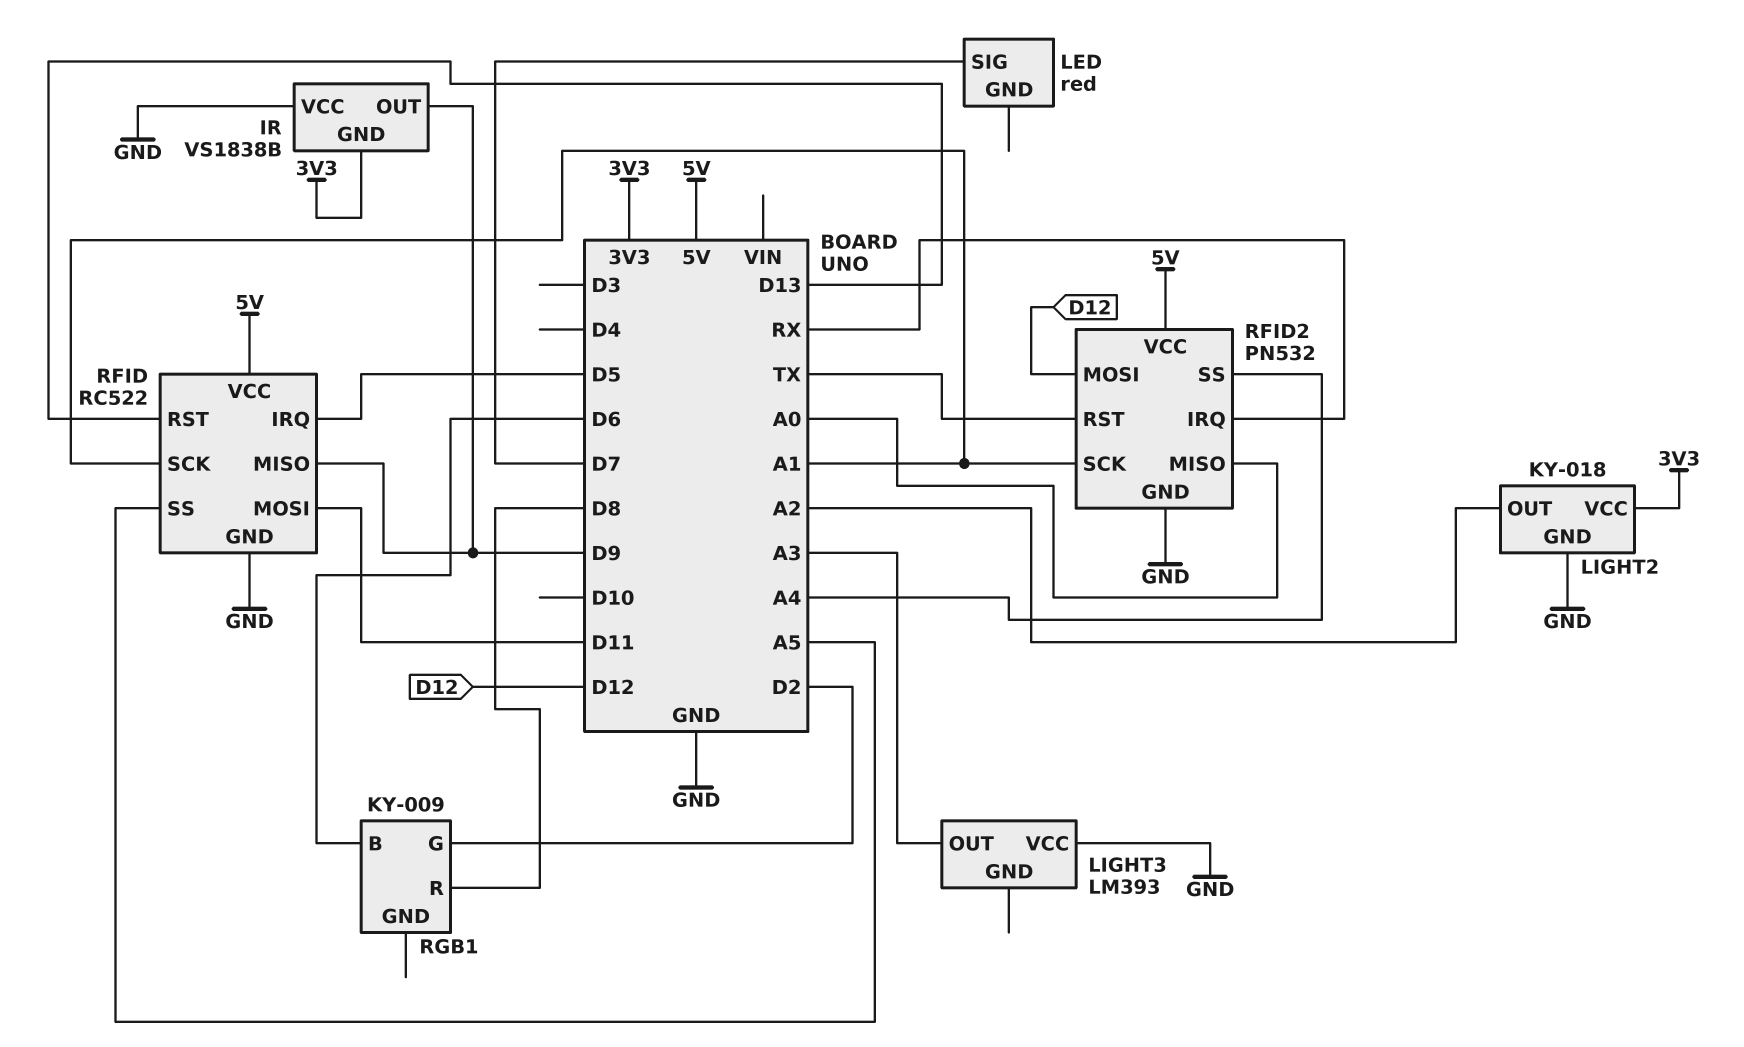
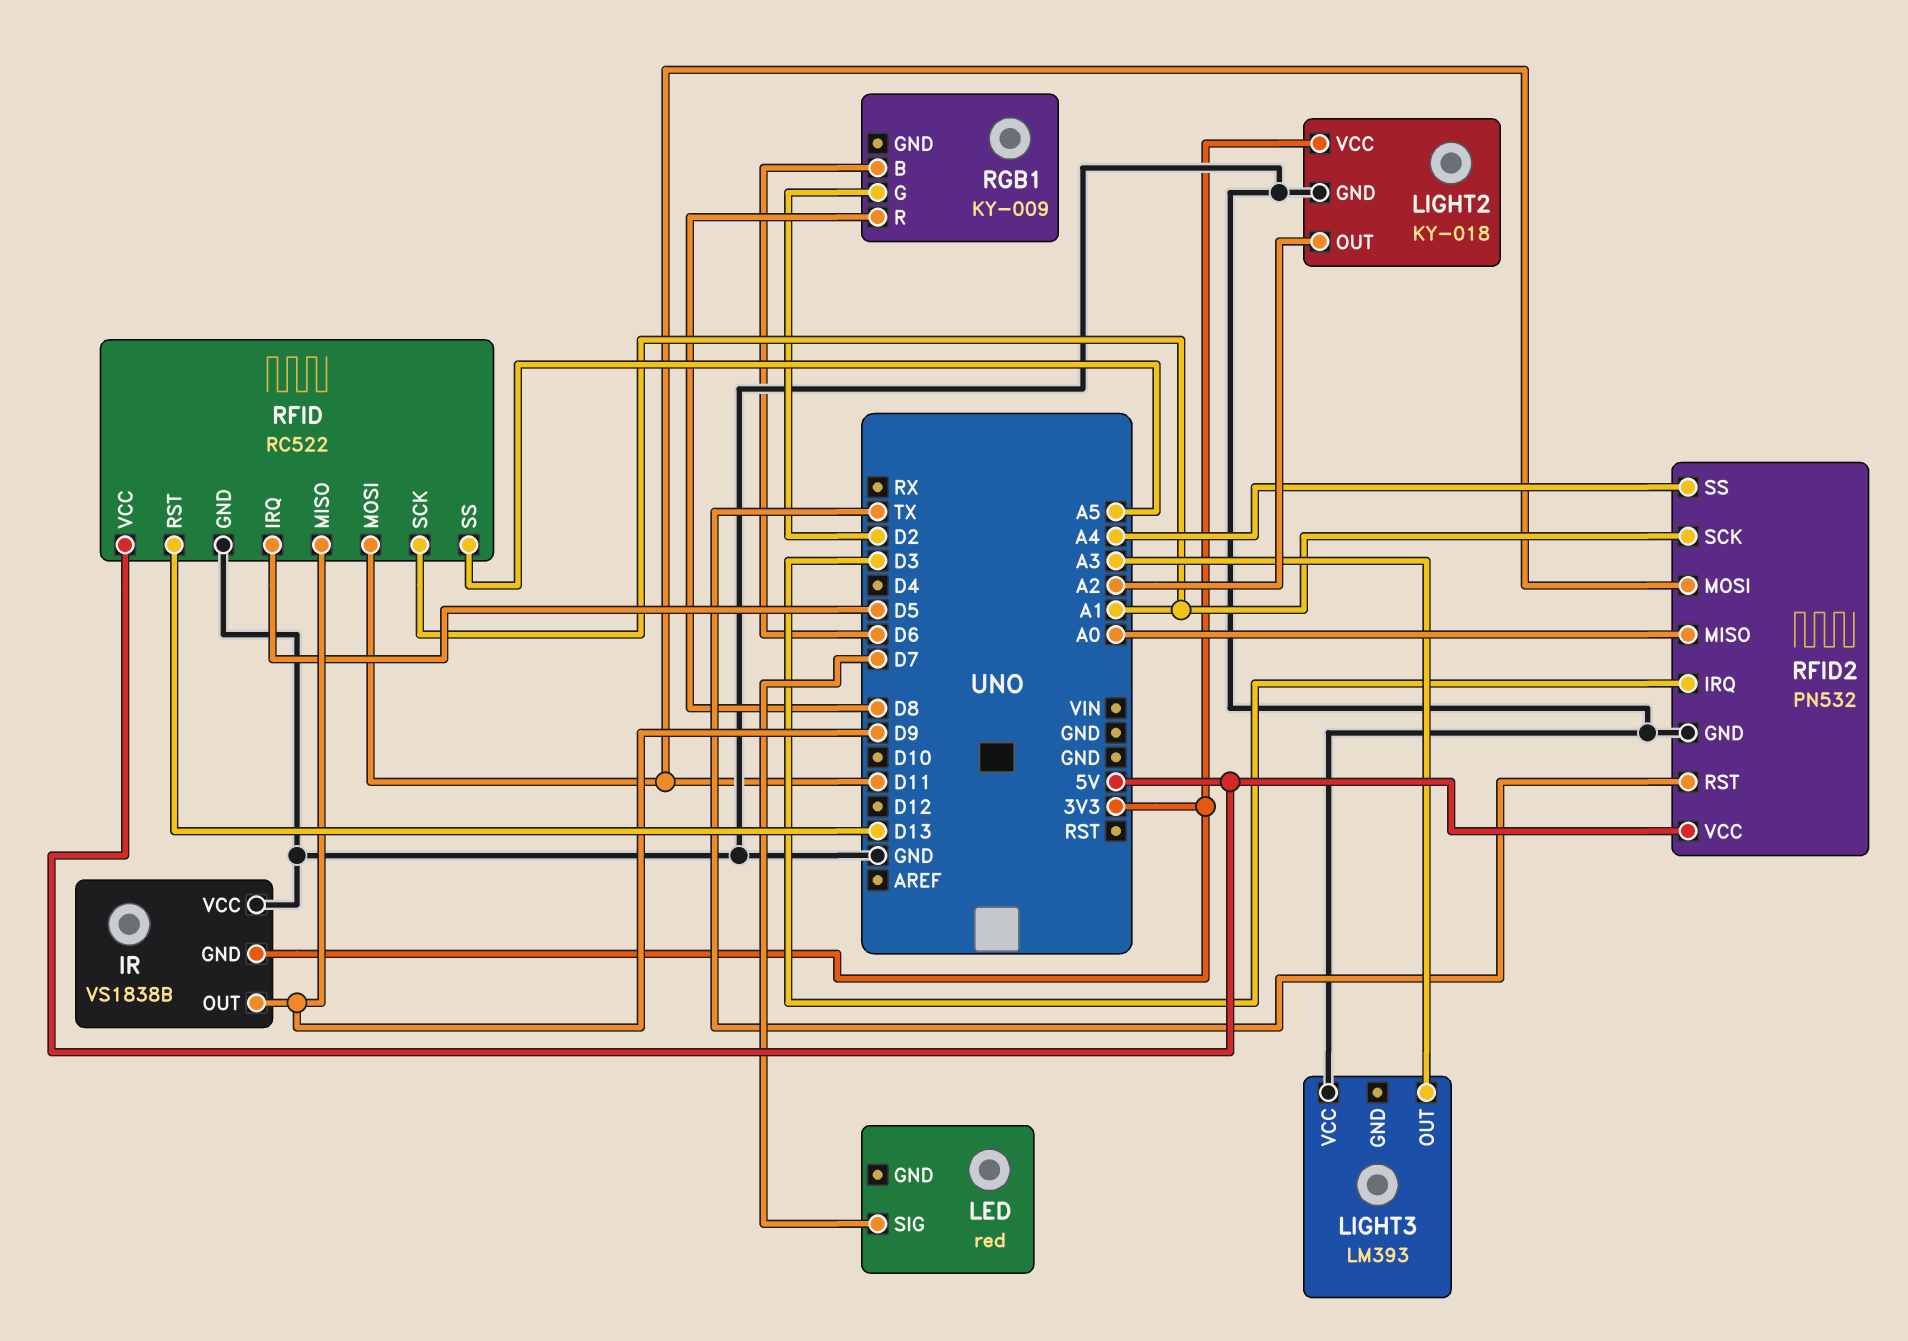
RFID2 pin IRQ: RX -> D3
RFID2 pin MOSI: D12 -> D11

